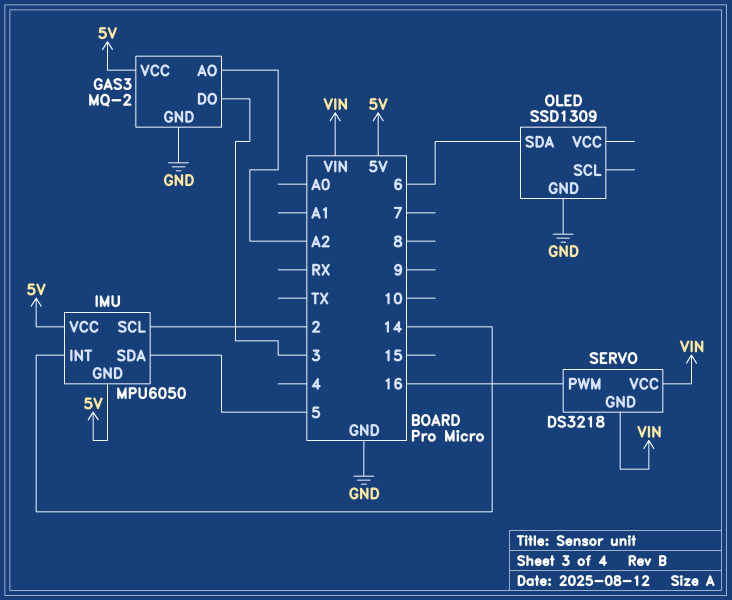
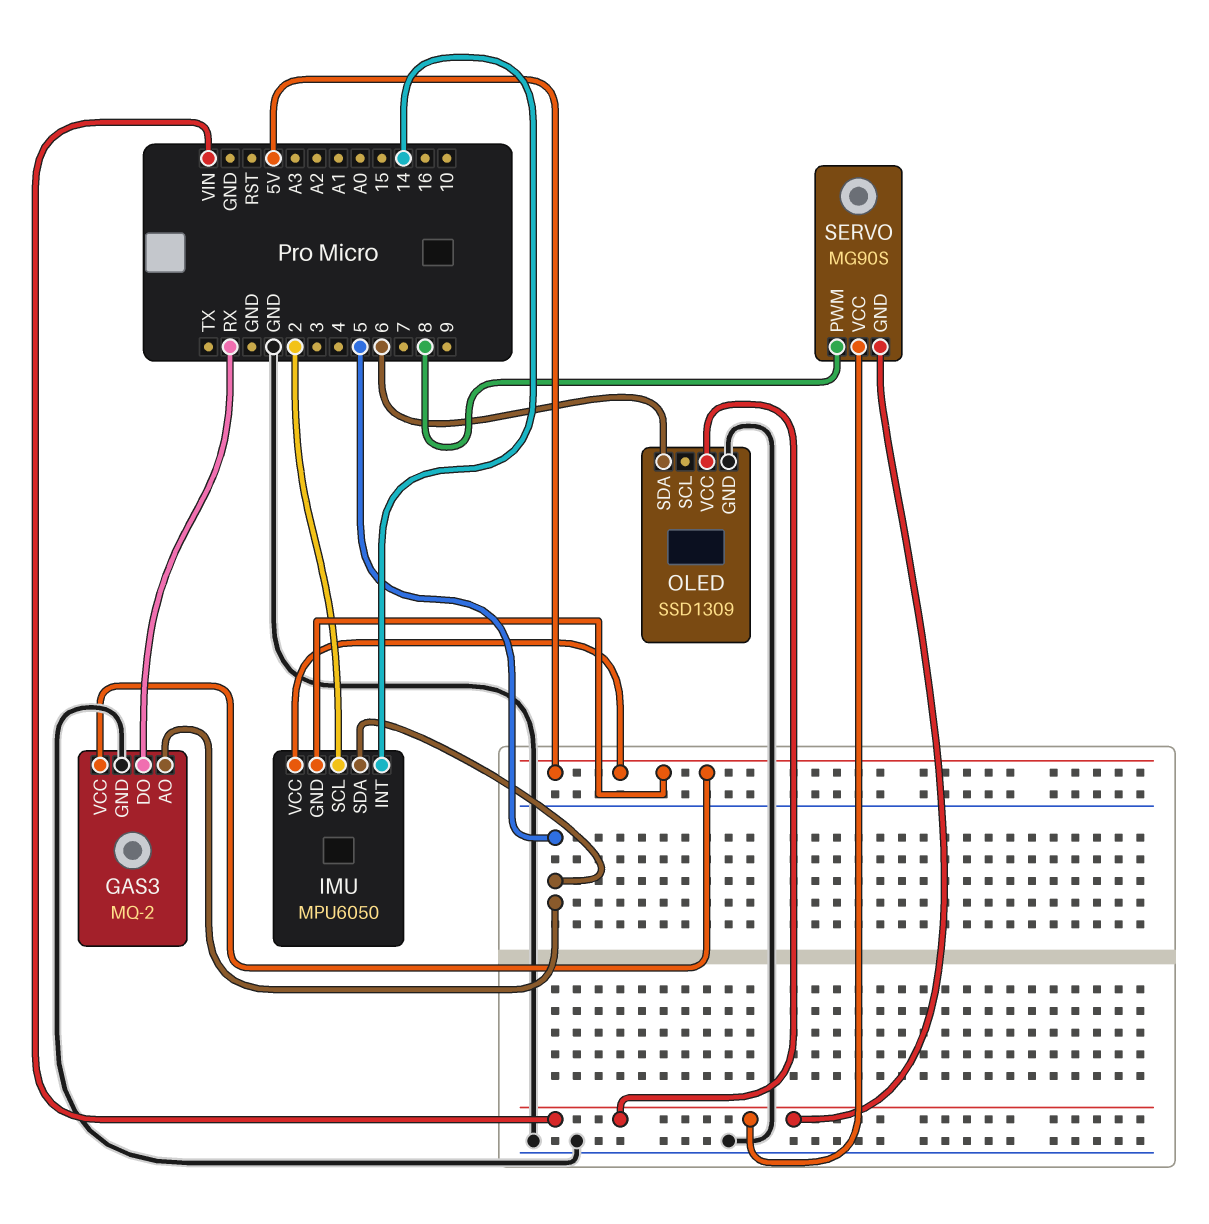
GAS3 pin AO: A2 -> 5
GAS3 pin DO: 3 -> RX
OLED pin VCC: none -> VIN
SERVO: DS3218 -> MG90S
SERVO pin PWM: 16 -> 8

